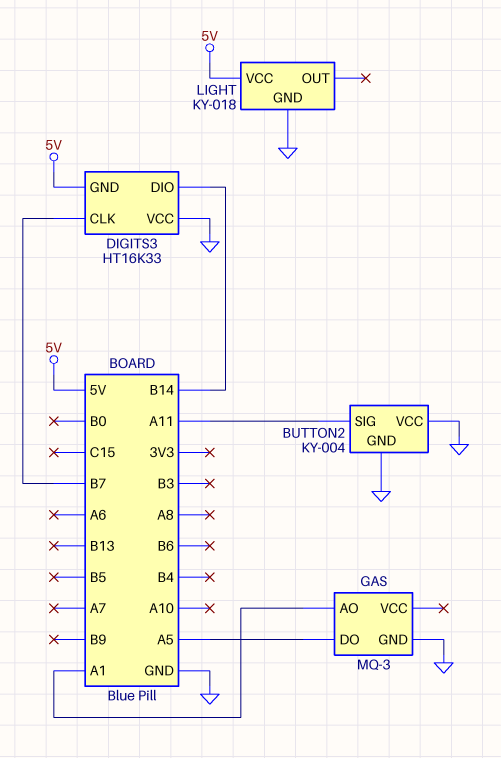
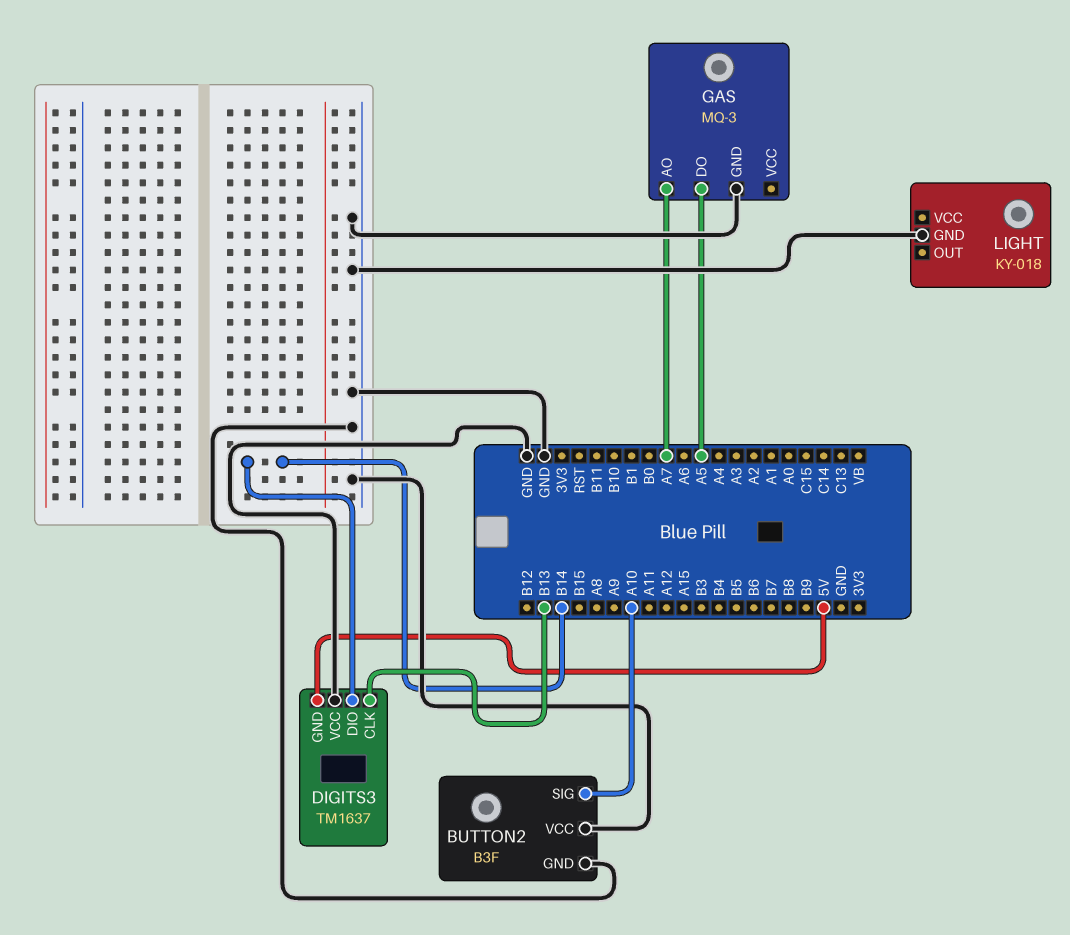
BUTTON2: KY-004 -> B3F
BUTTON2 pin SIG: A11 -> A10
DIGITS3: HT16K33 -> TM1637
DIGITS3 pin CLK: B7 -> B13
GAS pin AO: A1 -> A7
LIGHT pin VCC: 5V -> none

